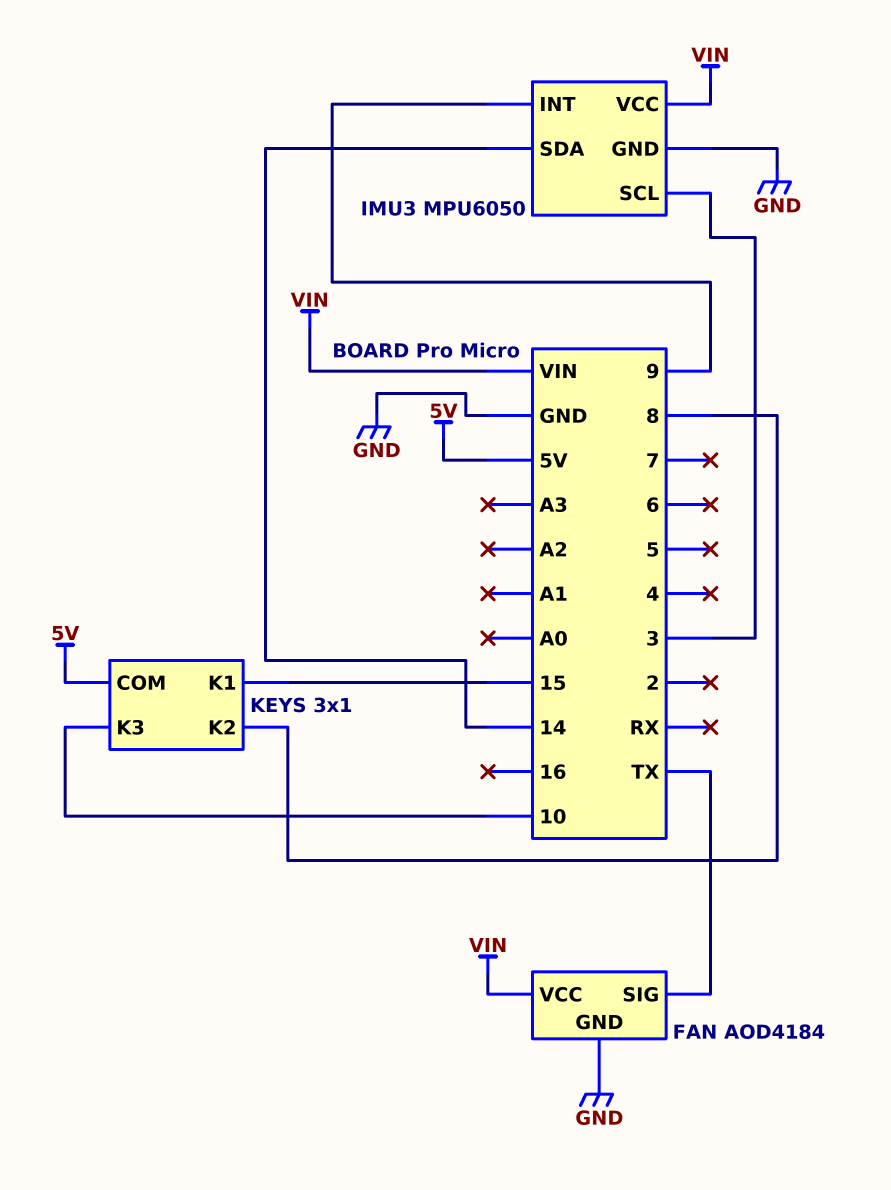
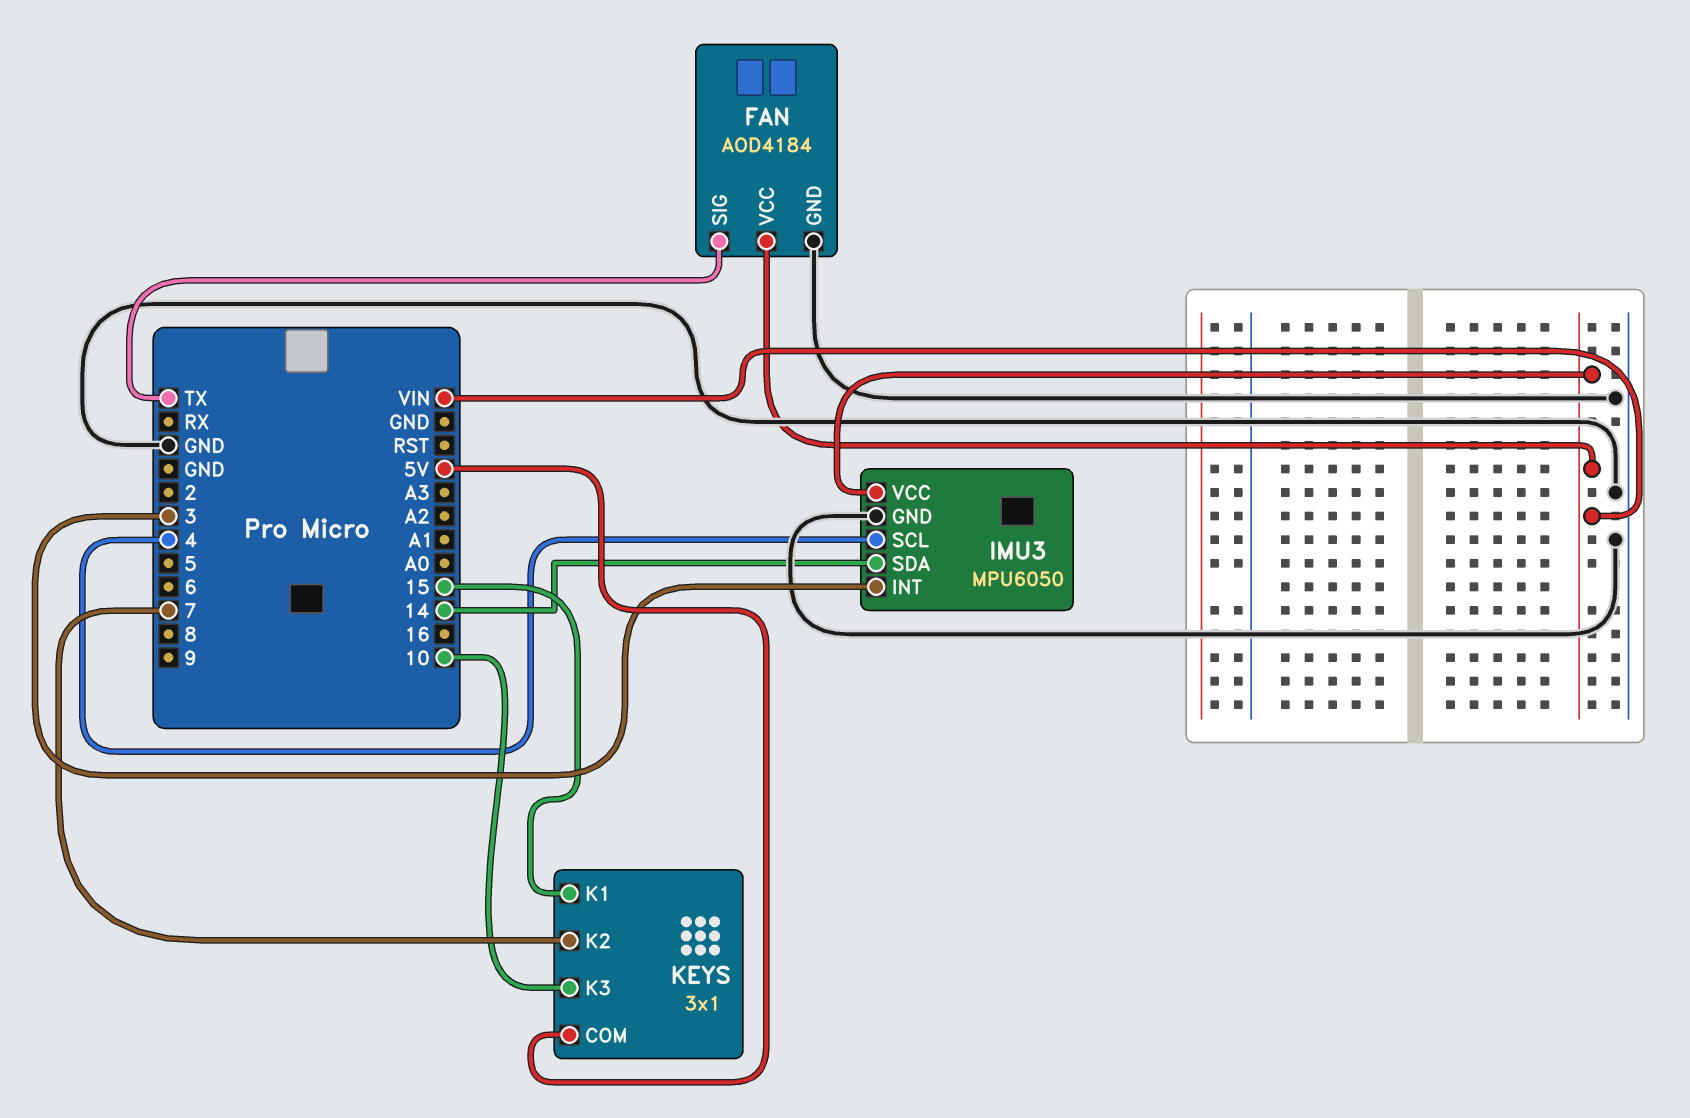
IMU3 pin INT: 9 -> 3
IMU3 pin SCL: 3 -> 4
KEYS pin K2: 8 -> 7

